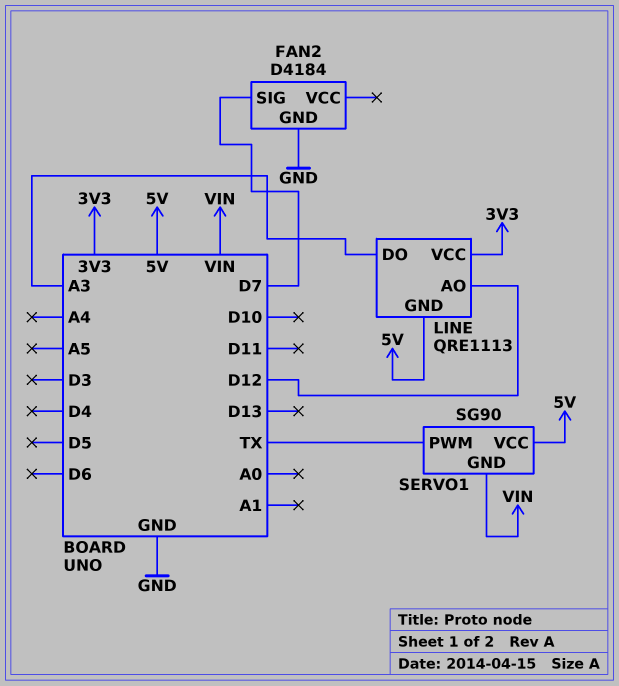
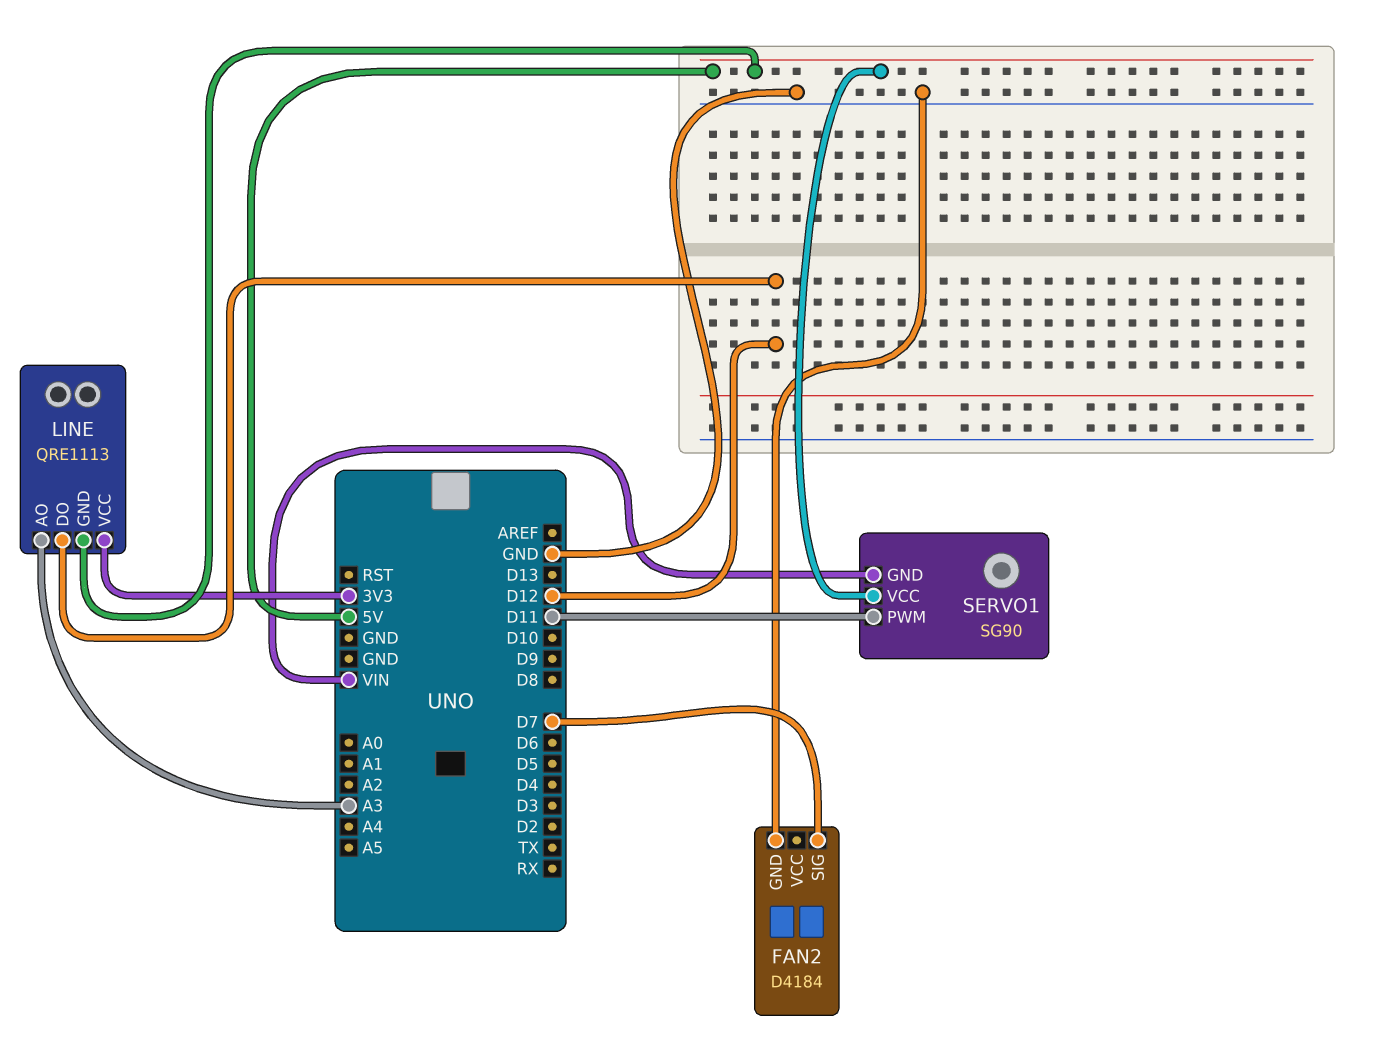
LINE pin AO: D12 -> A3
LINE pin DO: A3 -> D12
SERVO1 pin PWM: TX -> D11

